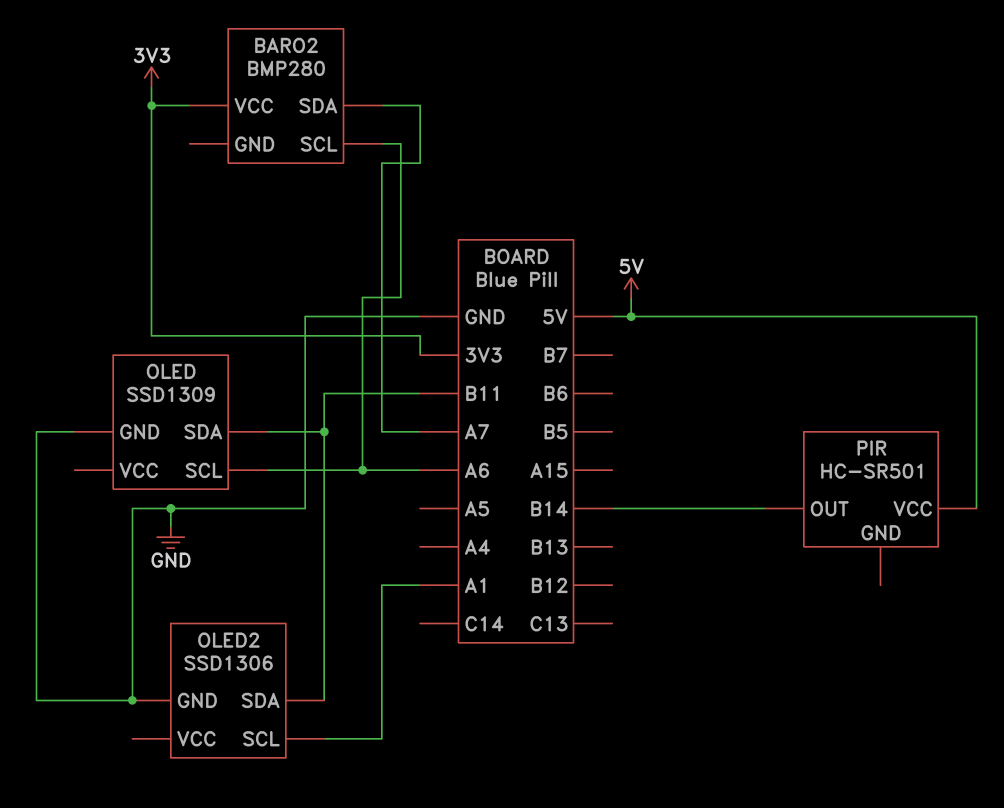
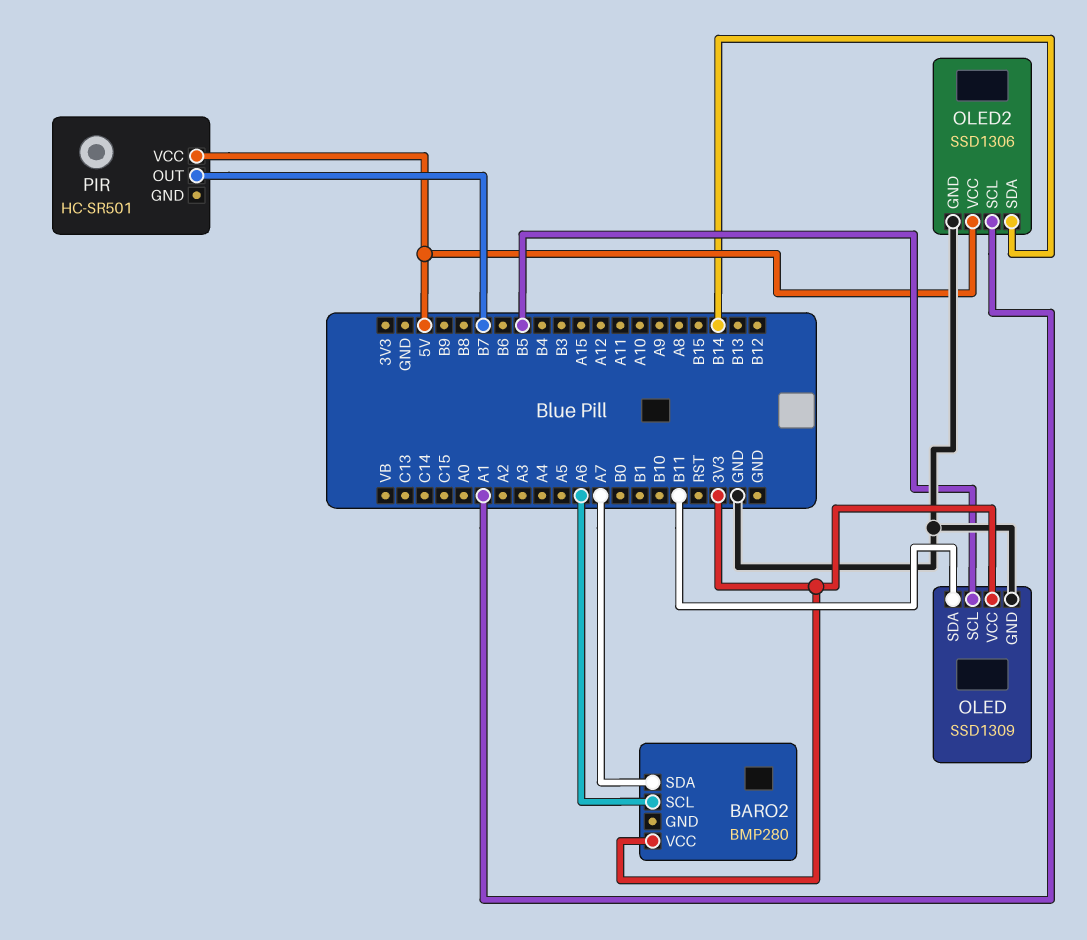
OLED pin SCL: A6 -> B5
OLED pin VCC: none -> 3V3
OLED2 pin SDA: B11 -> B14
OLED2 pin VCC: none -> 5V
PIR pin OUT: B14 -> B7

